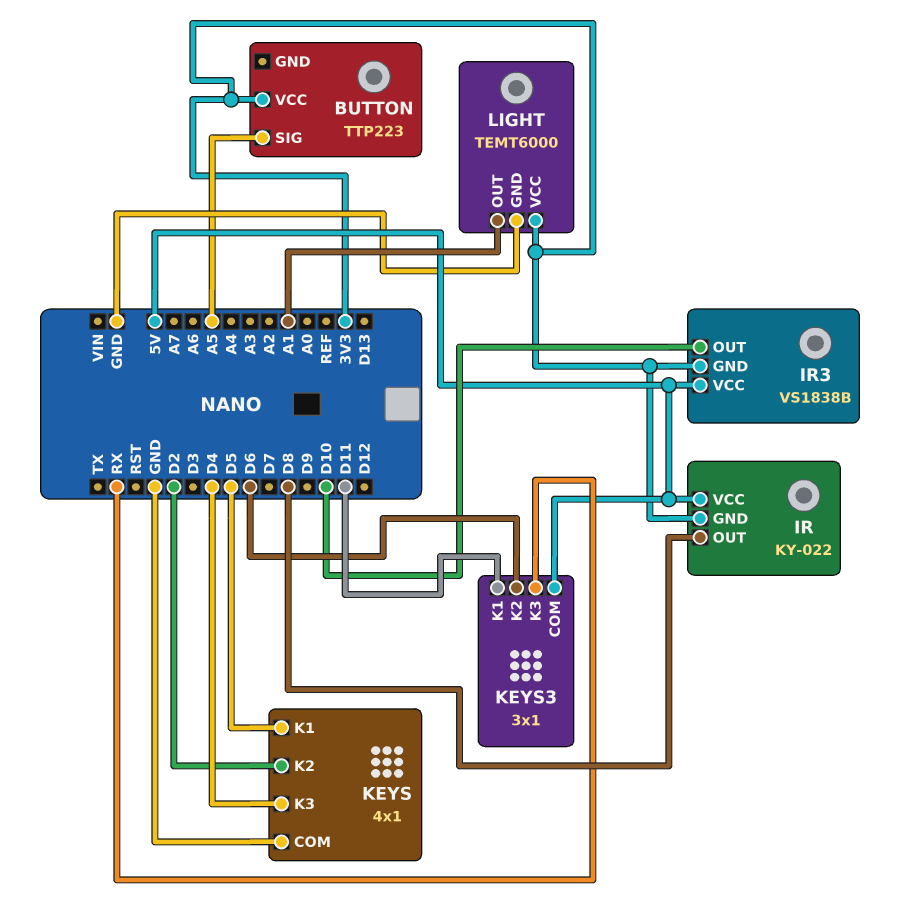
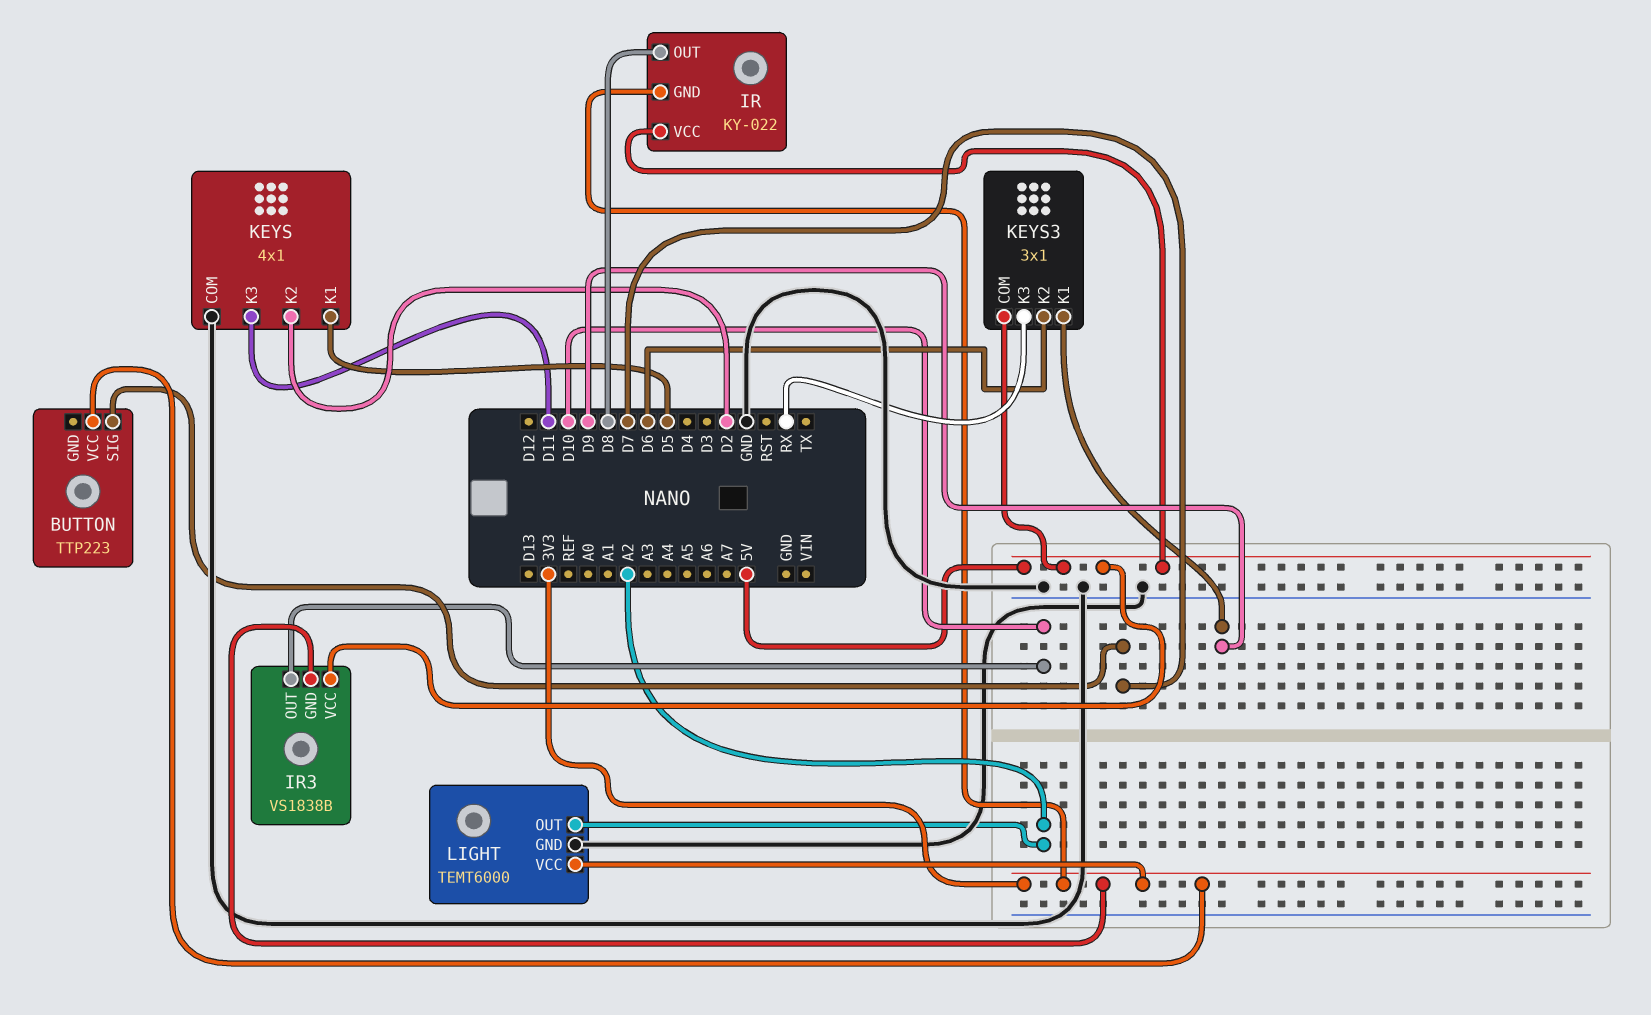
BUTTON pin SIG: A5 -> D7
KEYS pin K3: D4 -> D11
KEYS3 pin K1: D11 -> D9
LIGHT pin OUT: A1 -> A2

